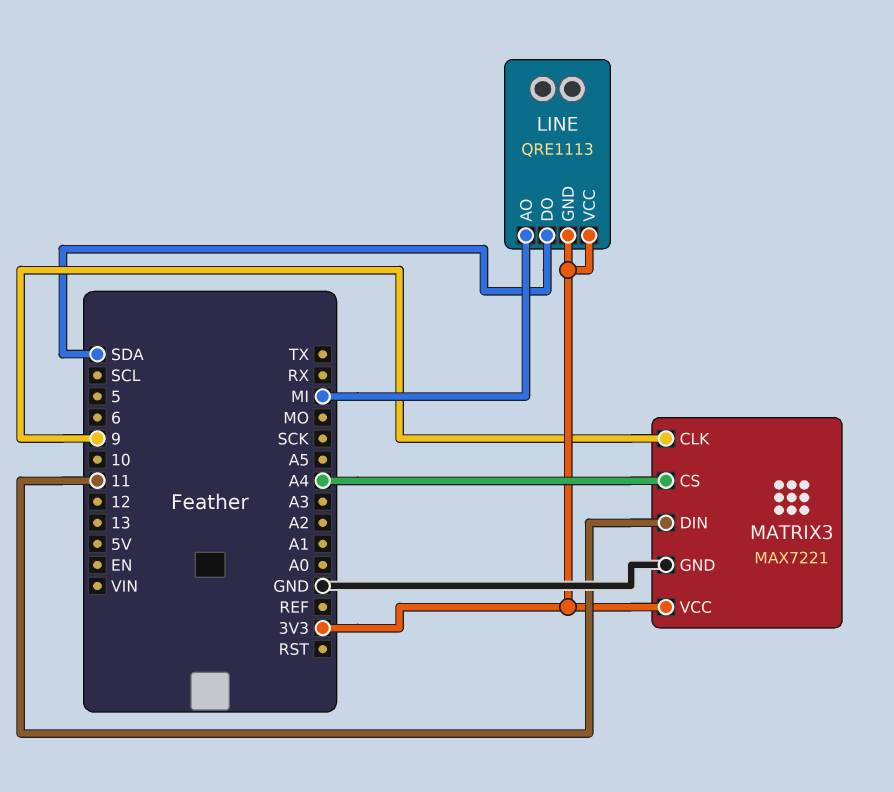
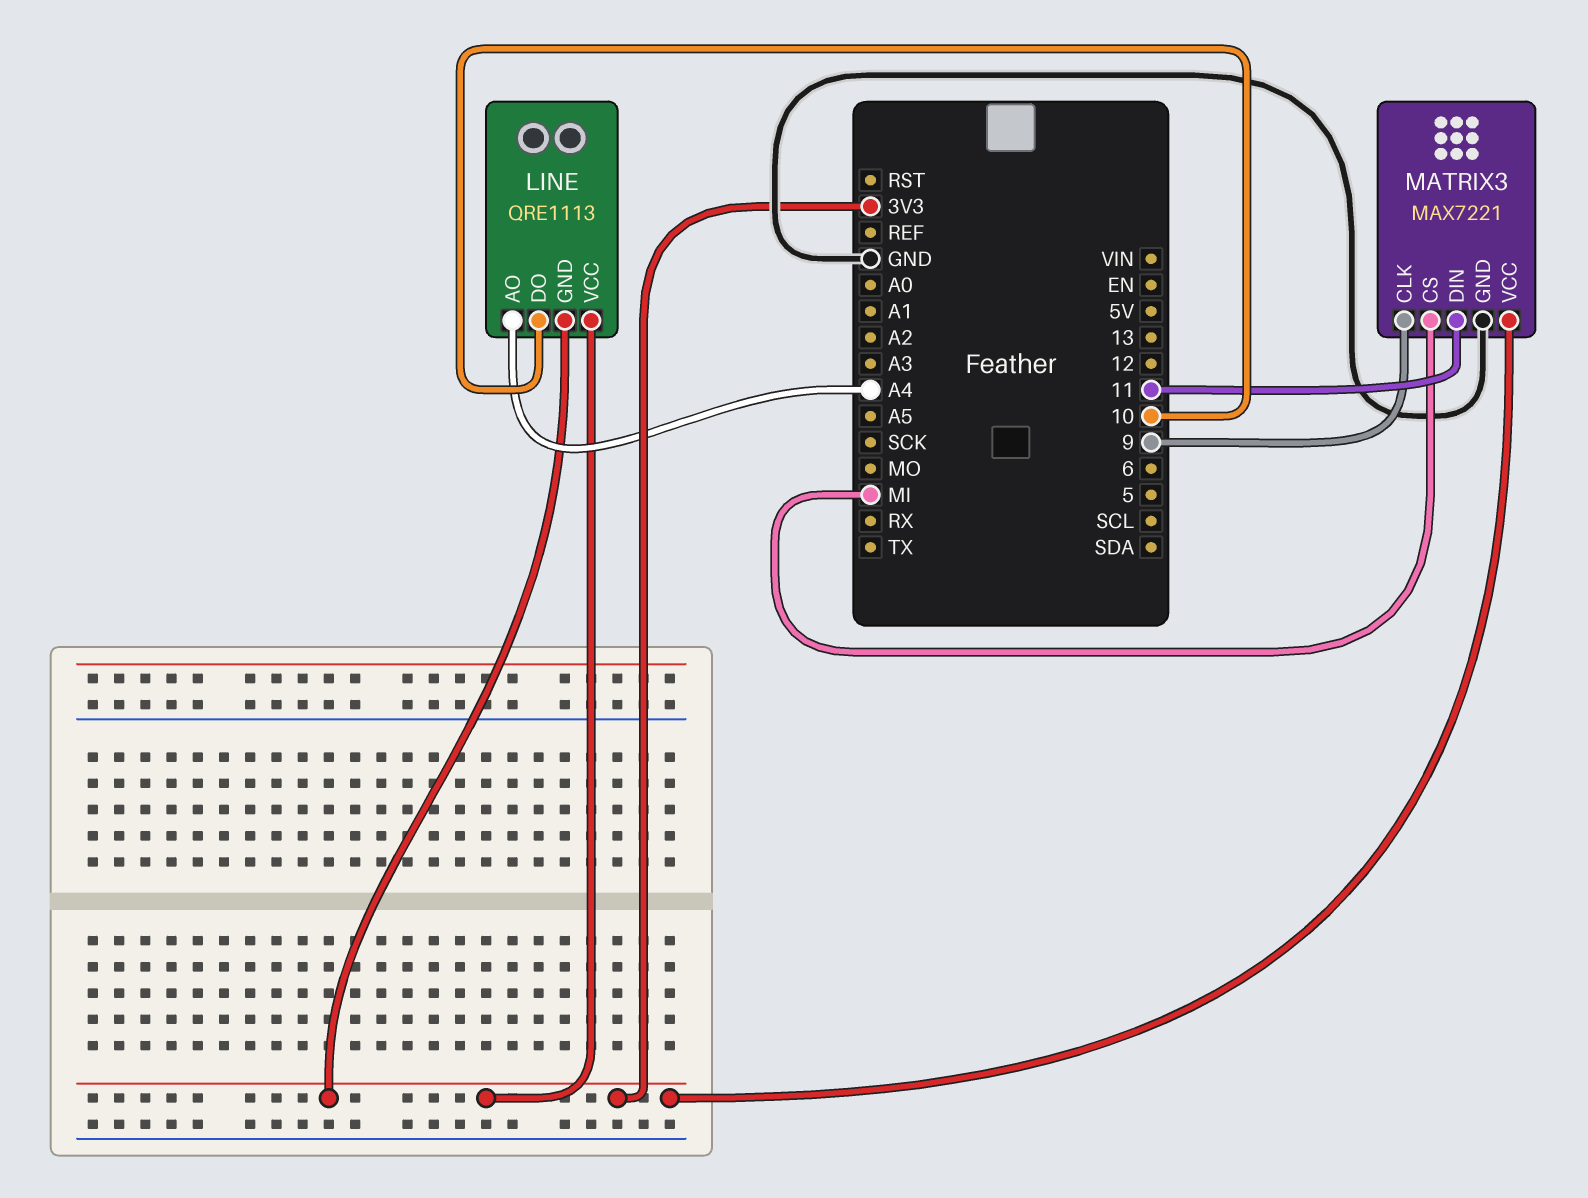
LINE pin AO: MI -> A4
LINE pin DO: SDA -> 10
MATRIX3 pin CS: A4 -> MI

